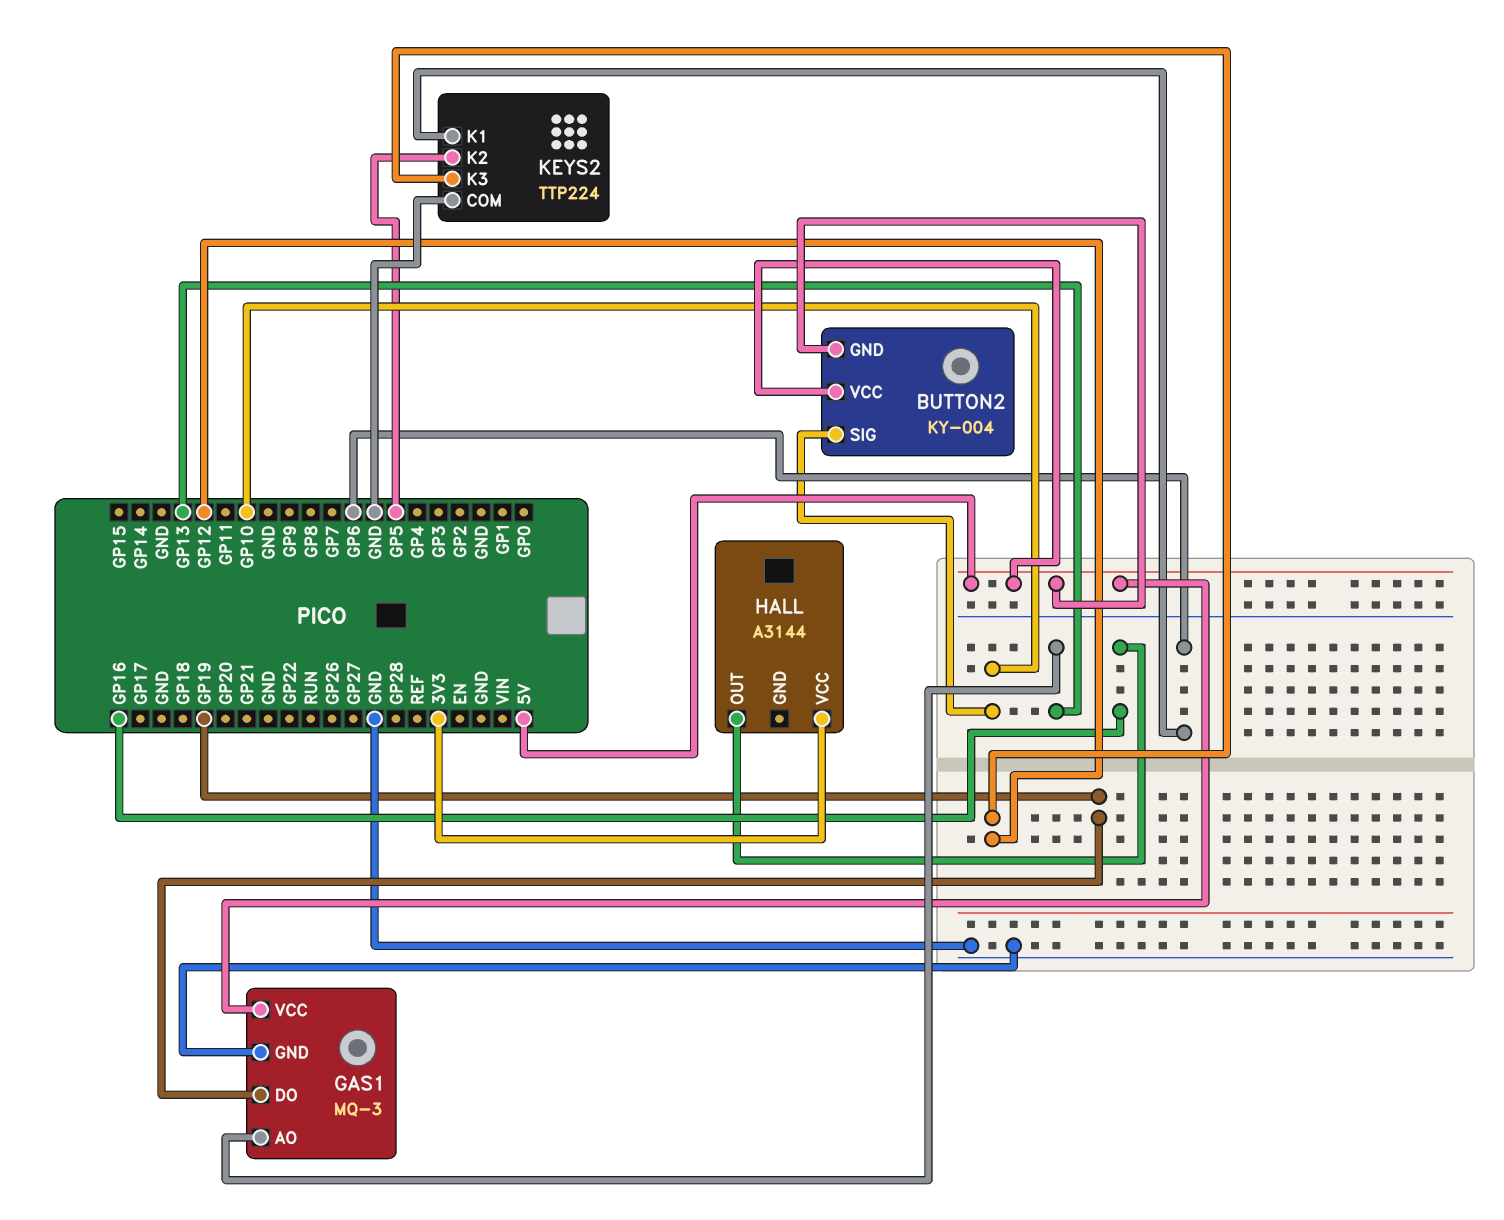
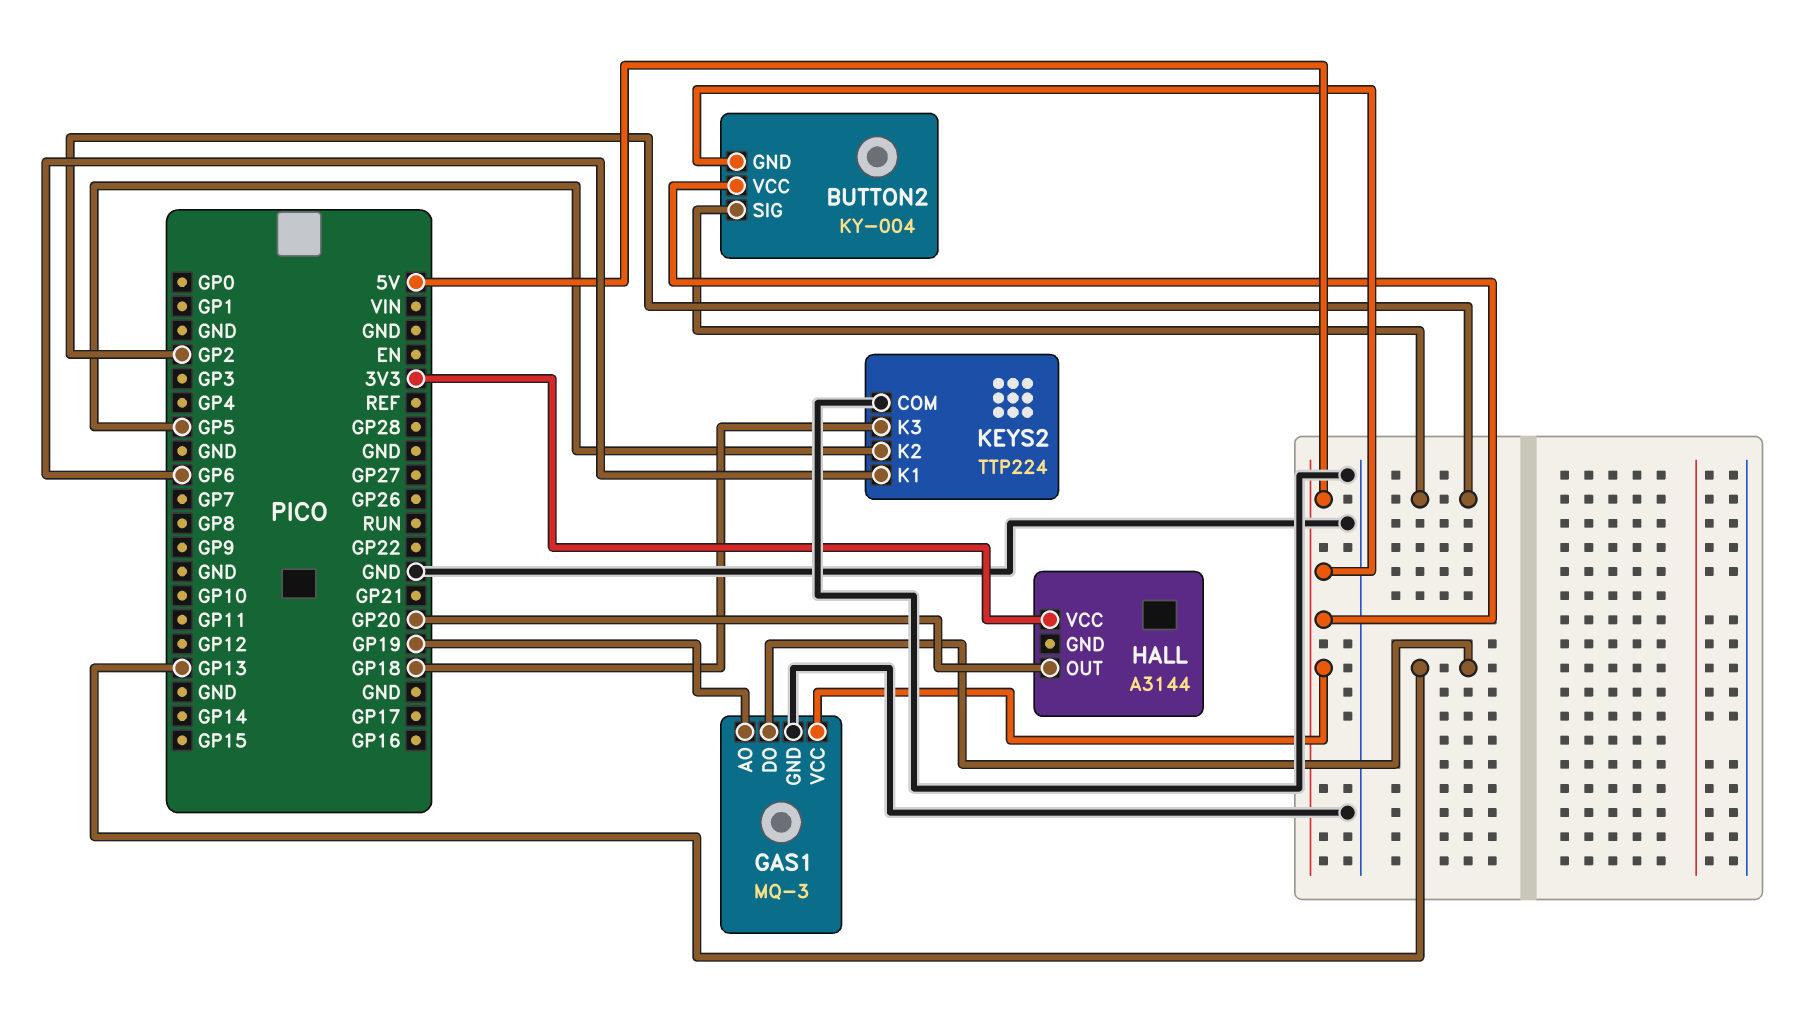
BUTTON2 pin SIG: GP10 -> GP2
GAS1 pin AO: GP13 -> GP19
GAS1 pin DO: GP19 -> GP13
HALL pin OUT: GP16 -> GP20
KEYS2 pin K3: GP12 -> GP18

